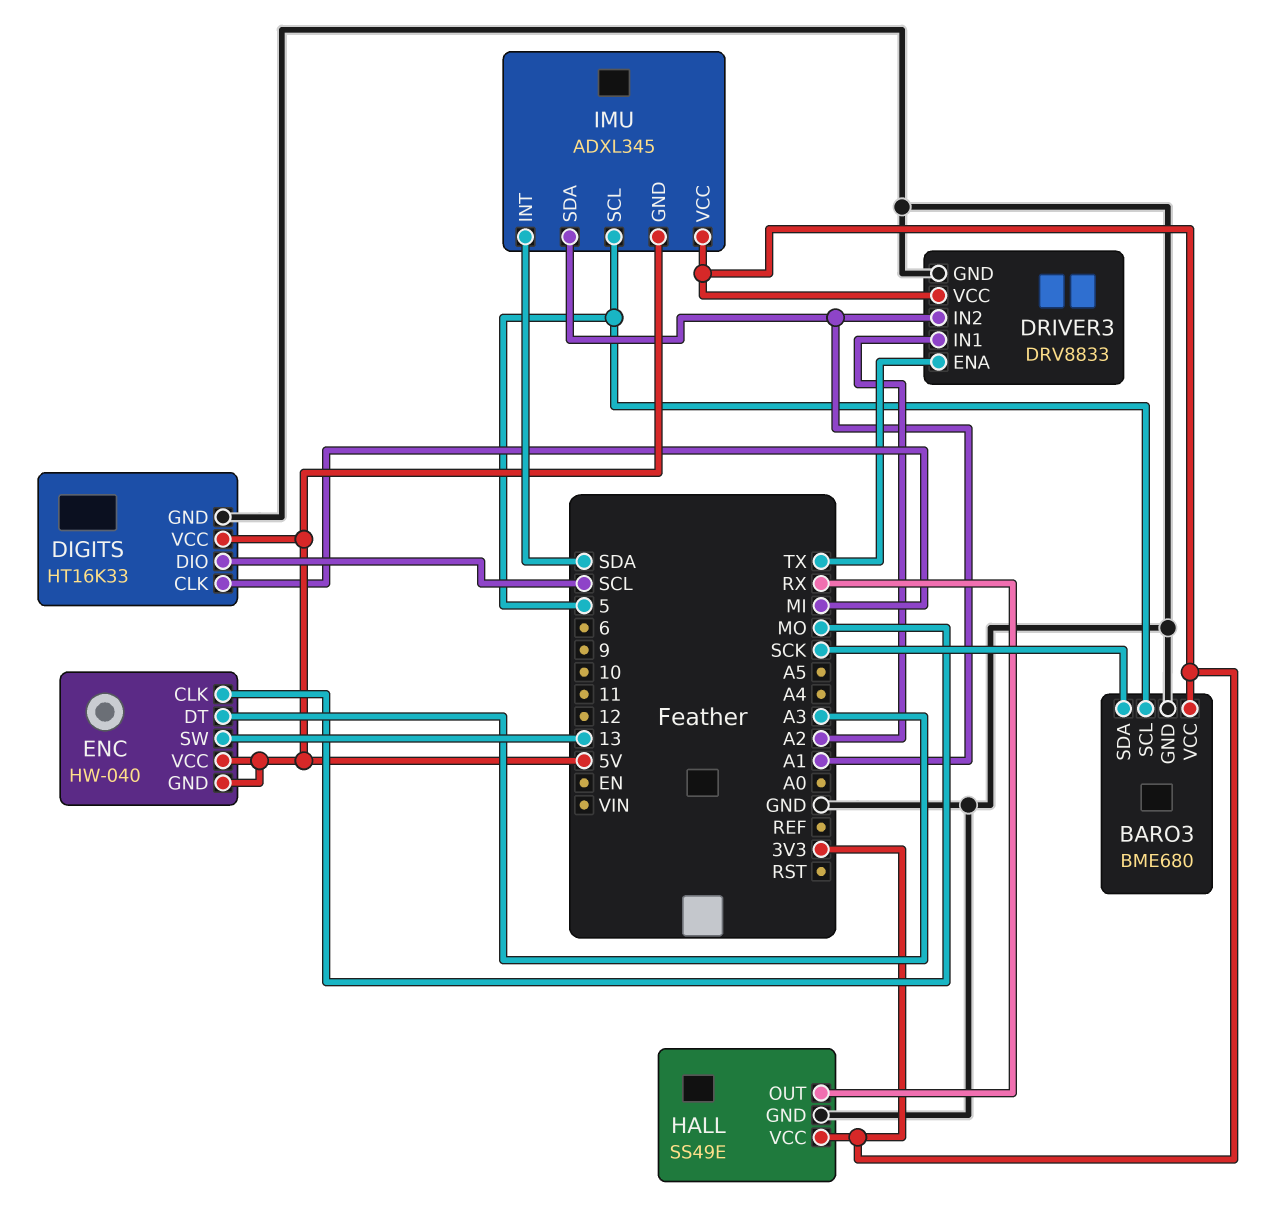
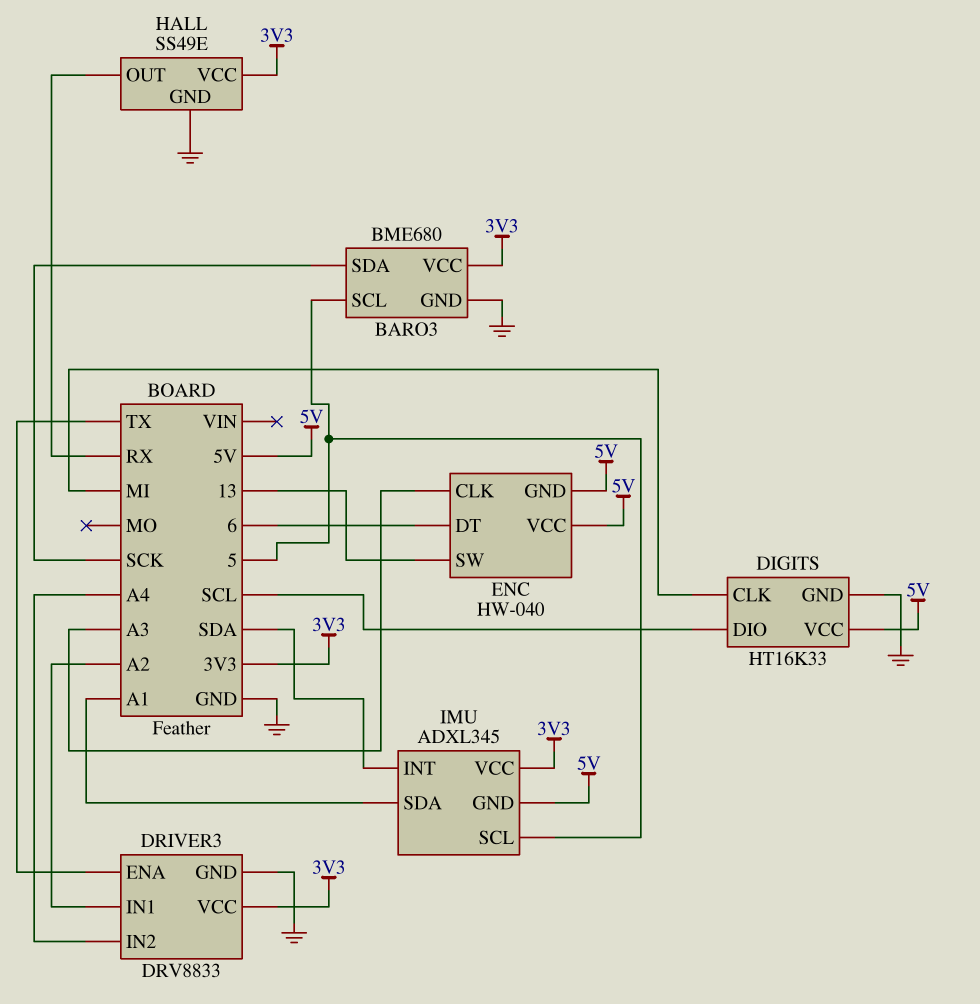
DRIVER3 pin IN2: A1 -> A4
ENC pin CLK: MO -> A3
ENC pin DT: A3 -> 6

